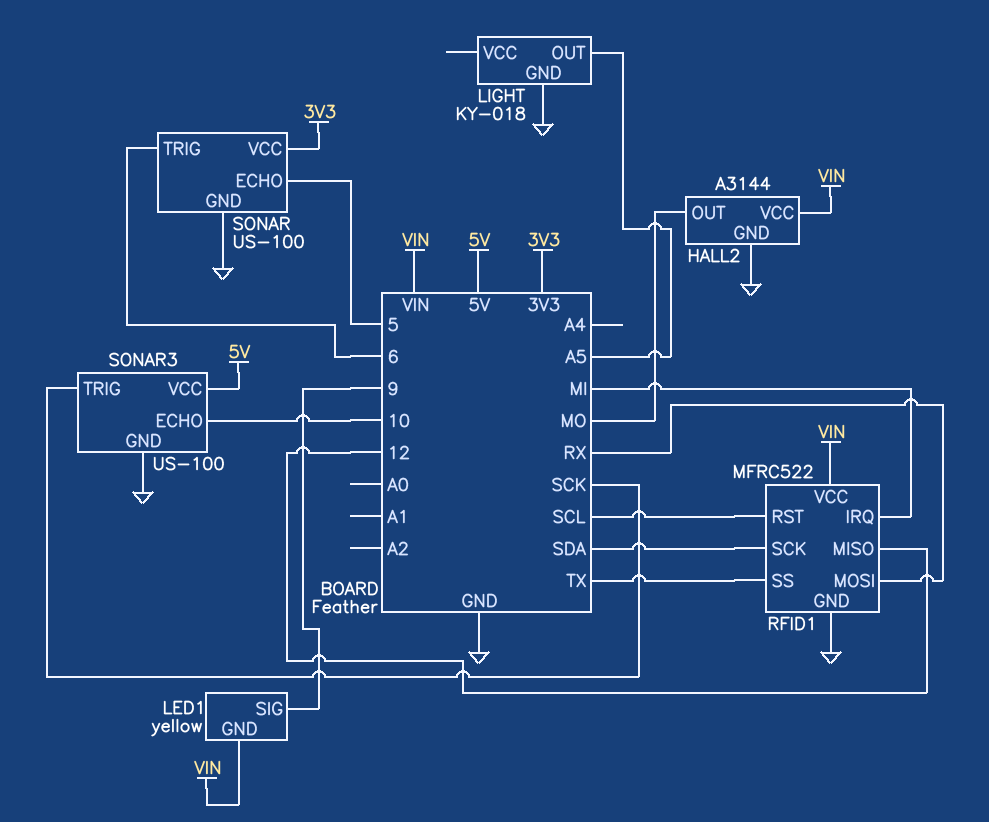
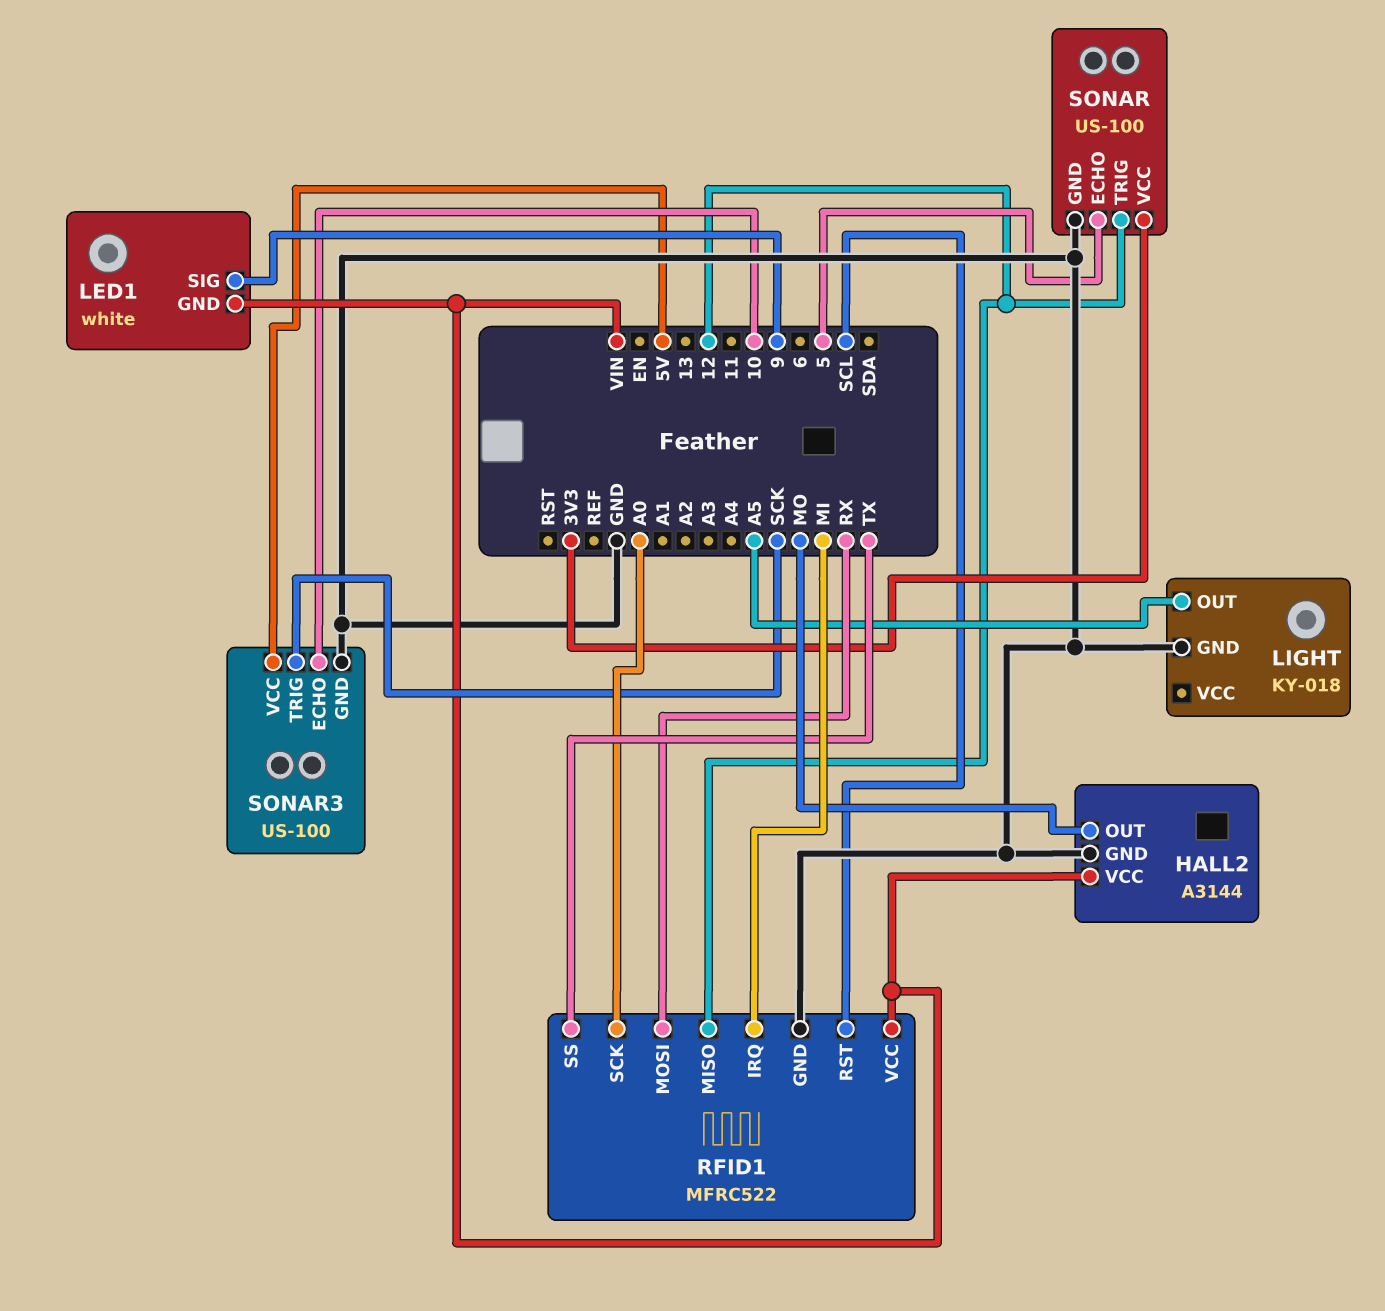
LED1: yellow -> white
RFID1 pin SCK: SDA -> A0
SONAR pin TRIG: 6 -> 12

